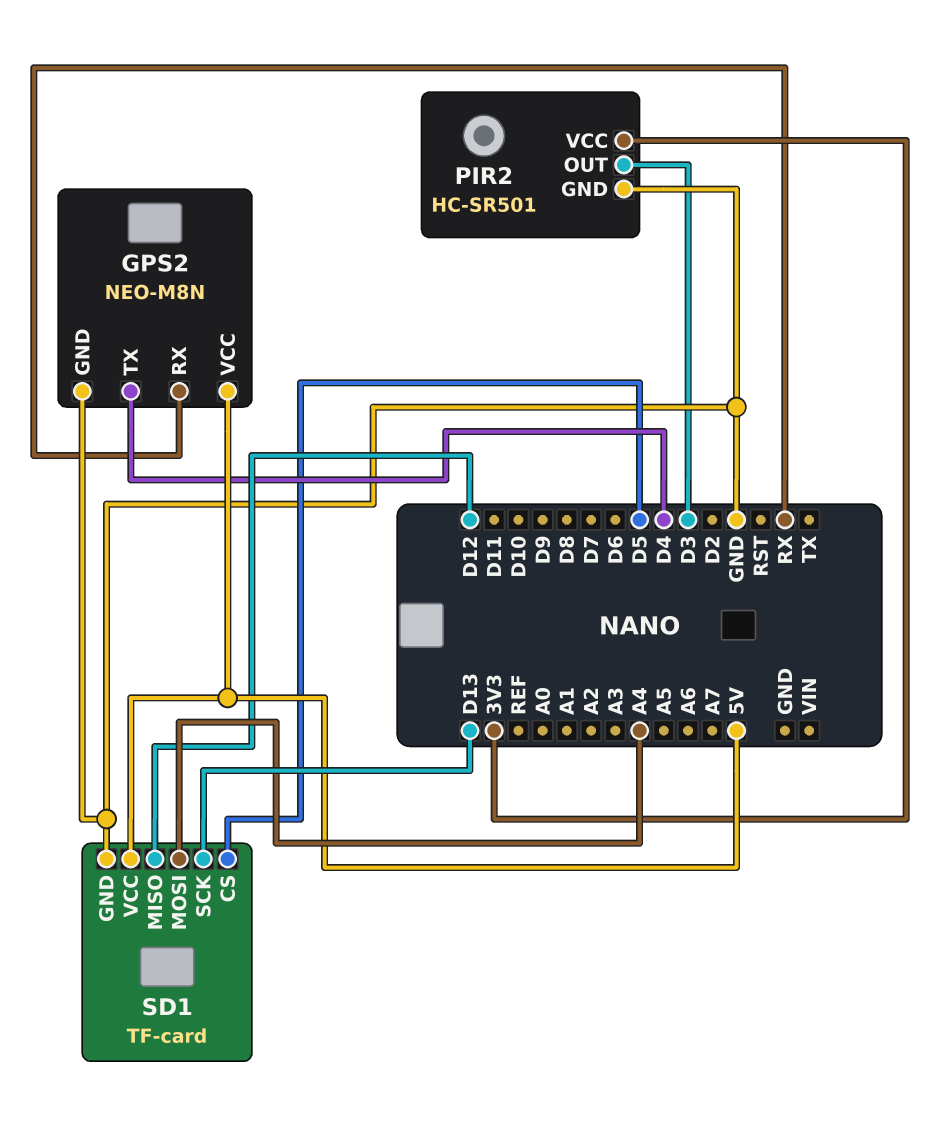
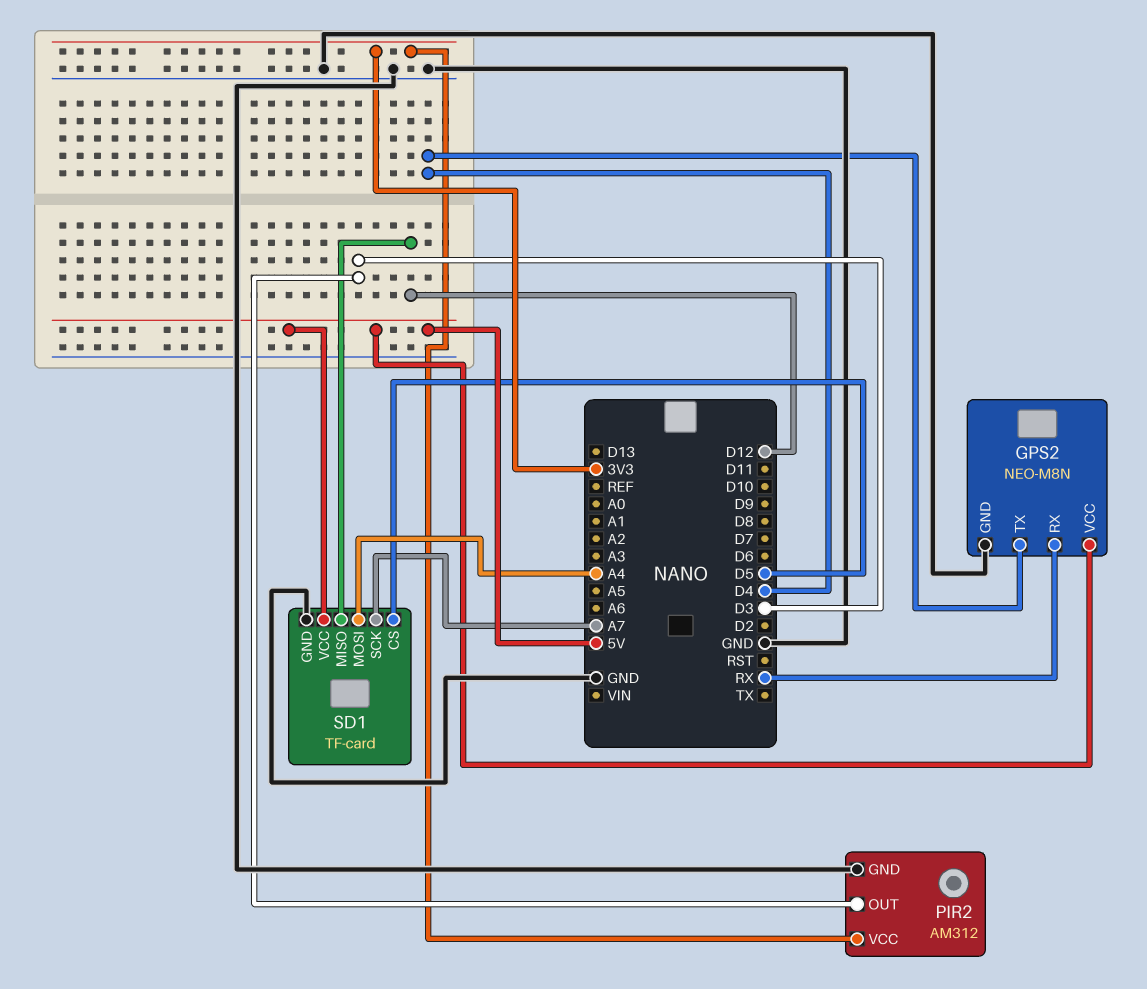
PIR2: HC-SR501 -> AM312
SD1 pin SCK: D13 -> A7

